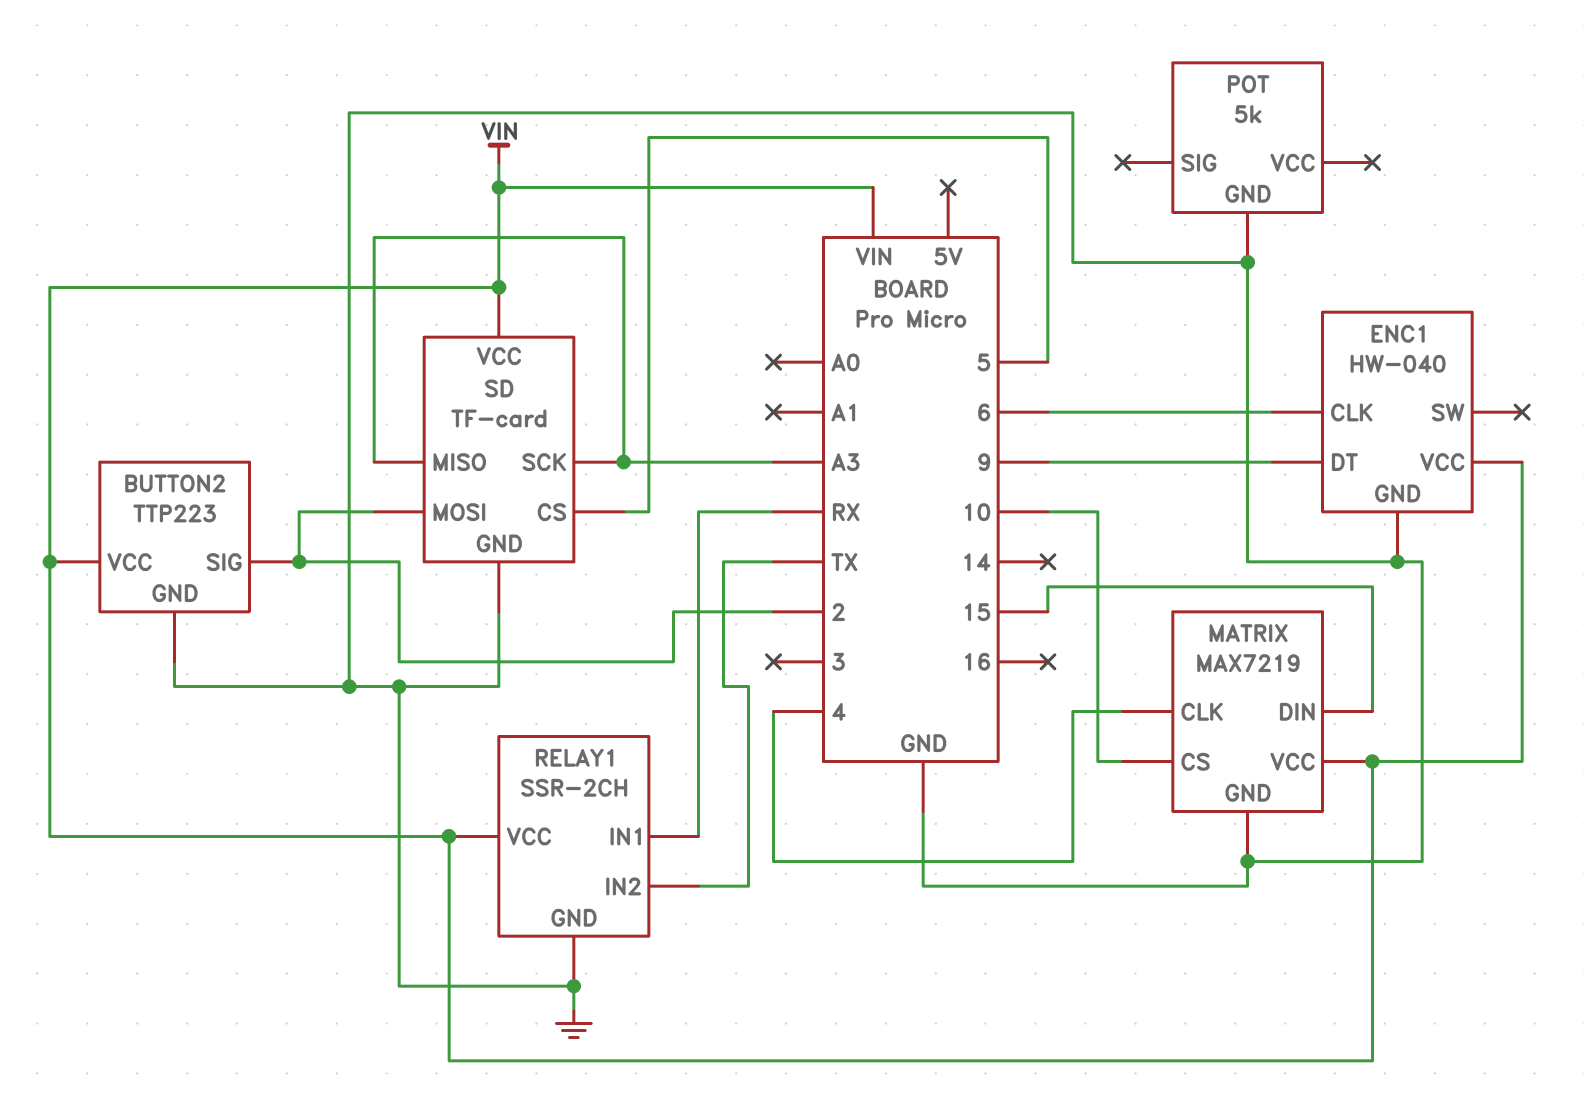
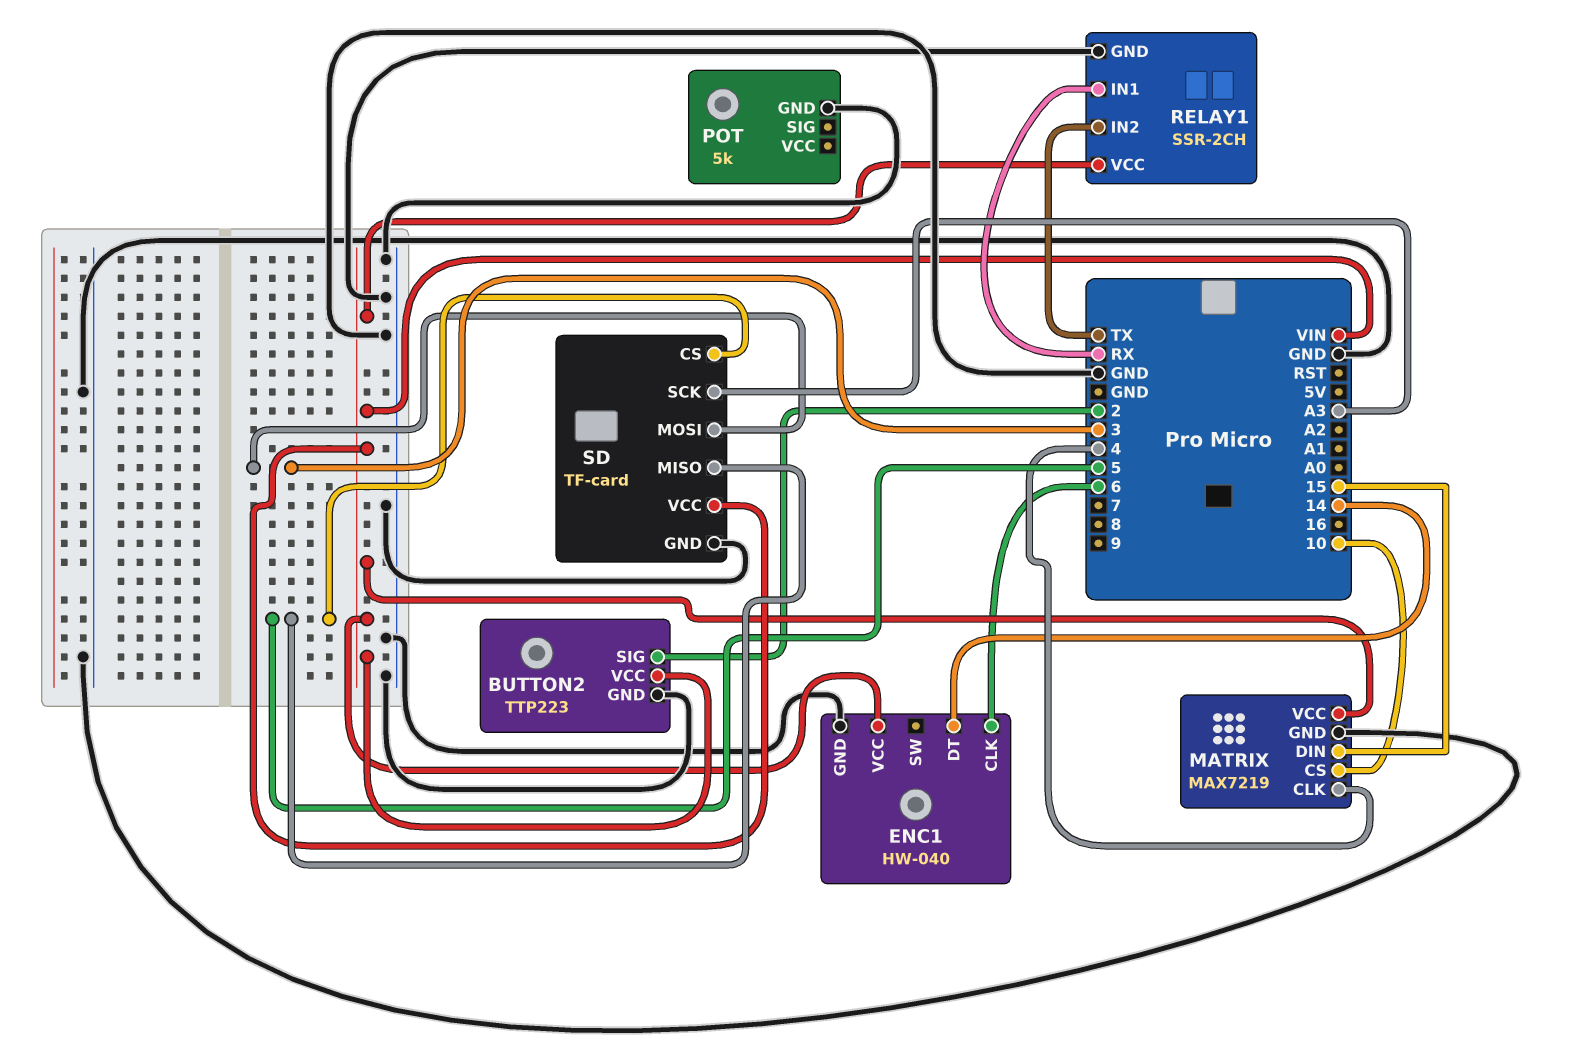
ENC1 pin DT: 9 -> 14
SD pin MISO: A3 -> 5
SD pin MOSI: 2 -> 3

